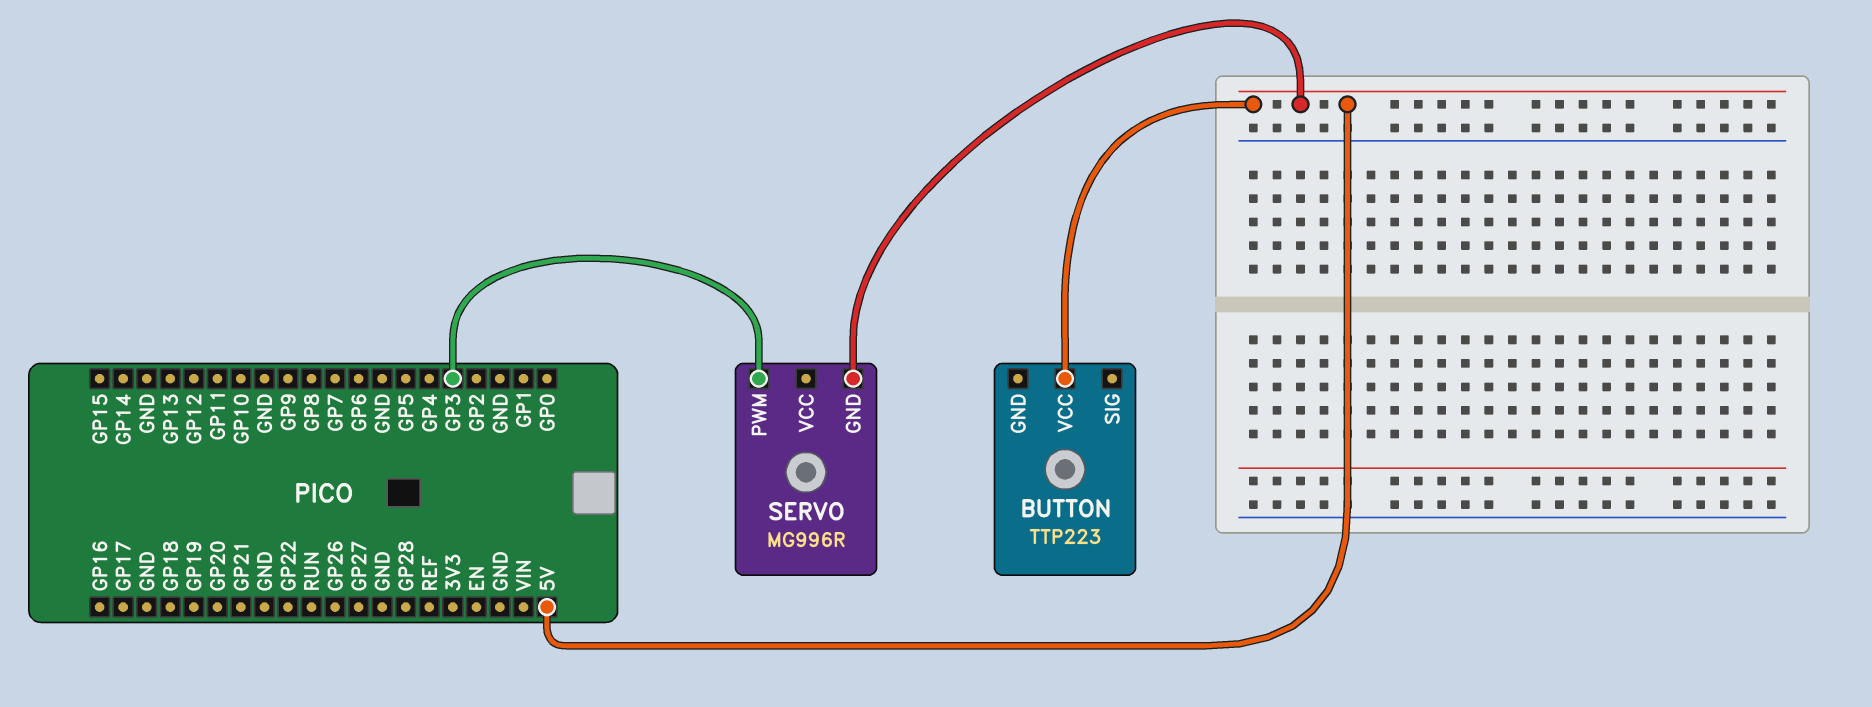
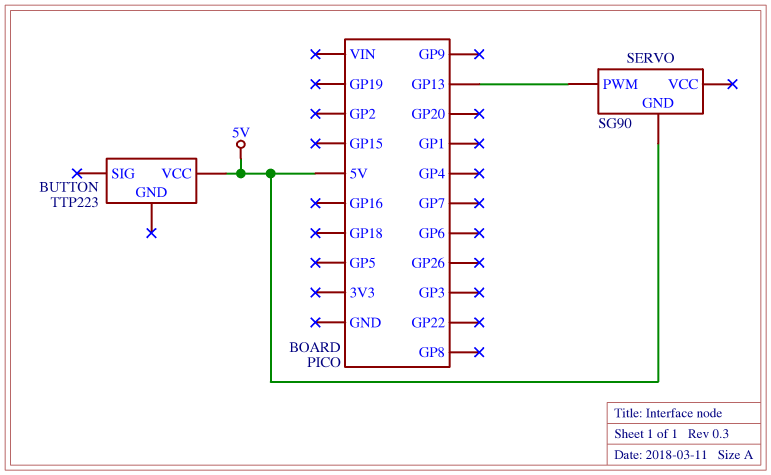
SERVO: MG996R -> SG90
SERVO pin PWM: GP3 -> GP13

